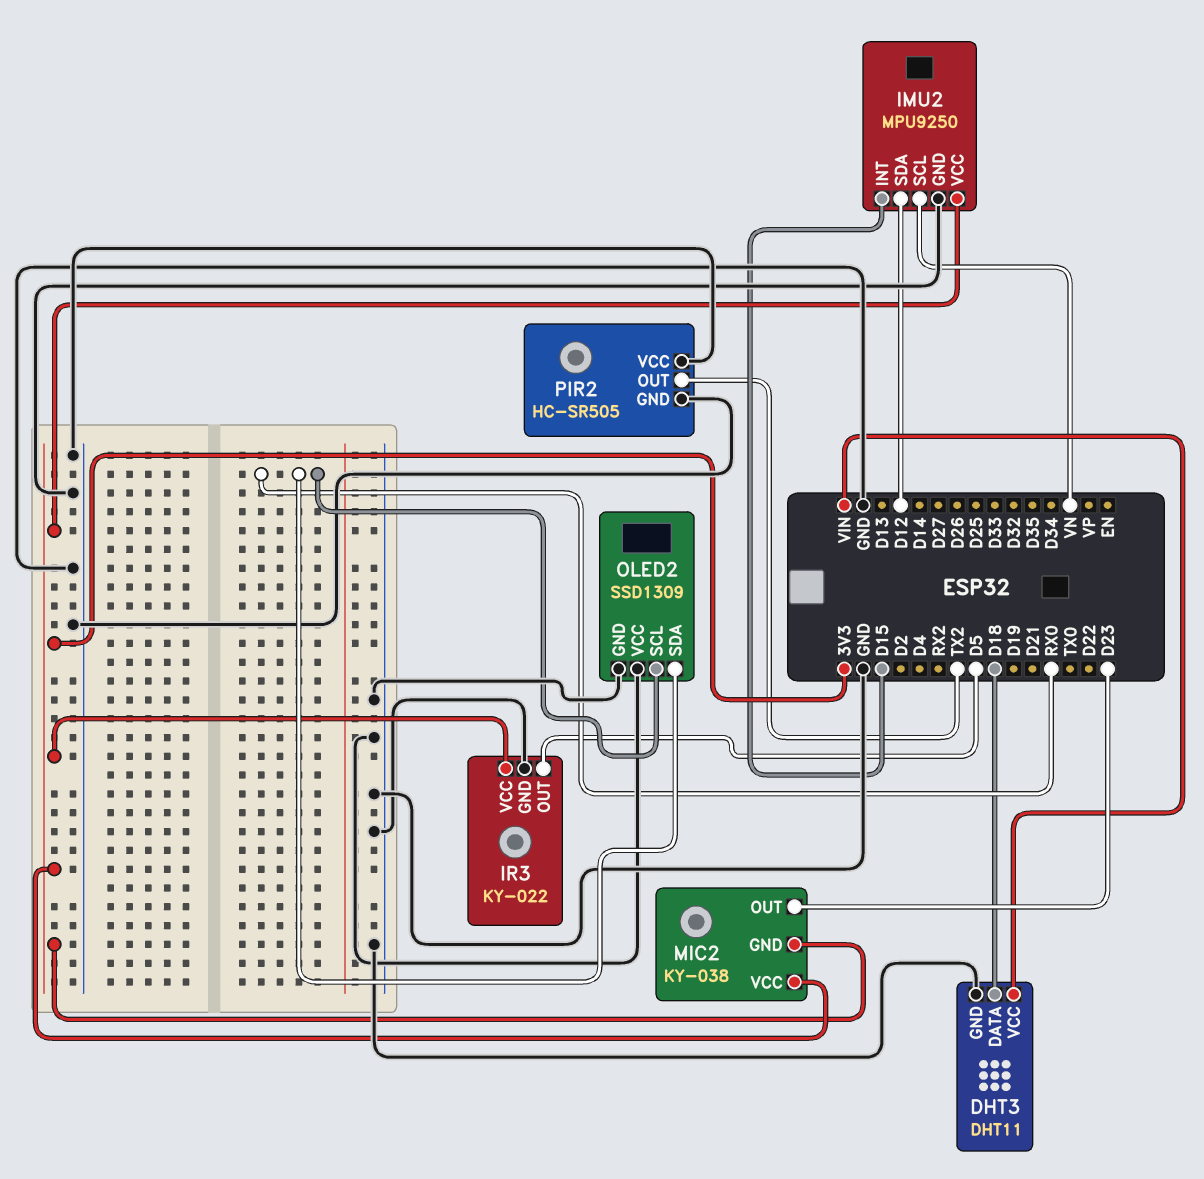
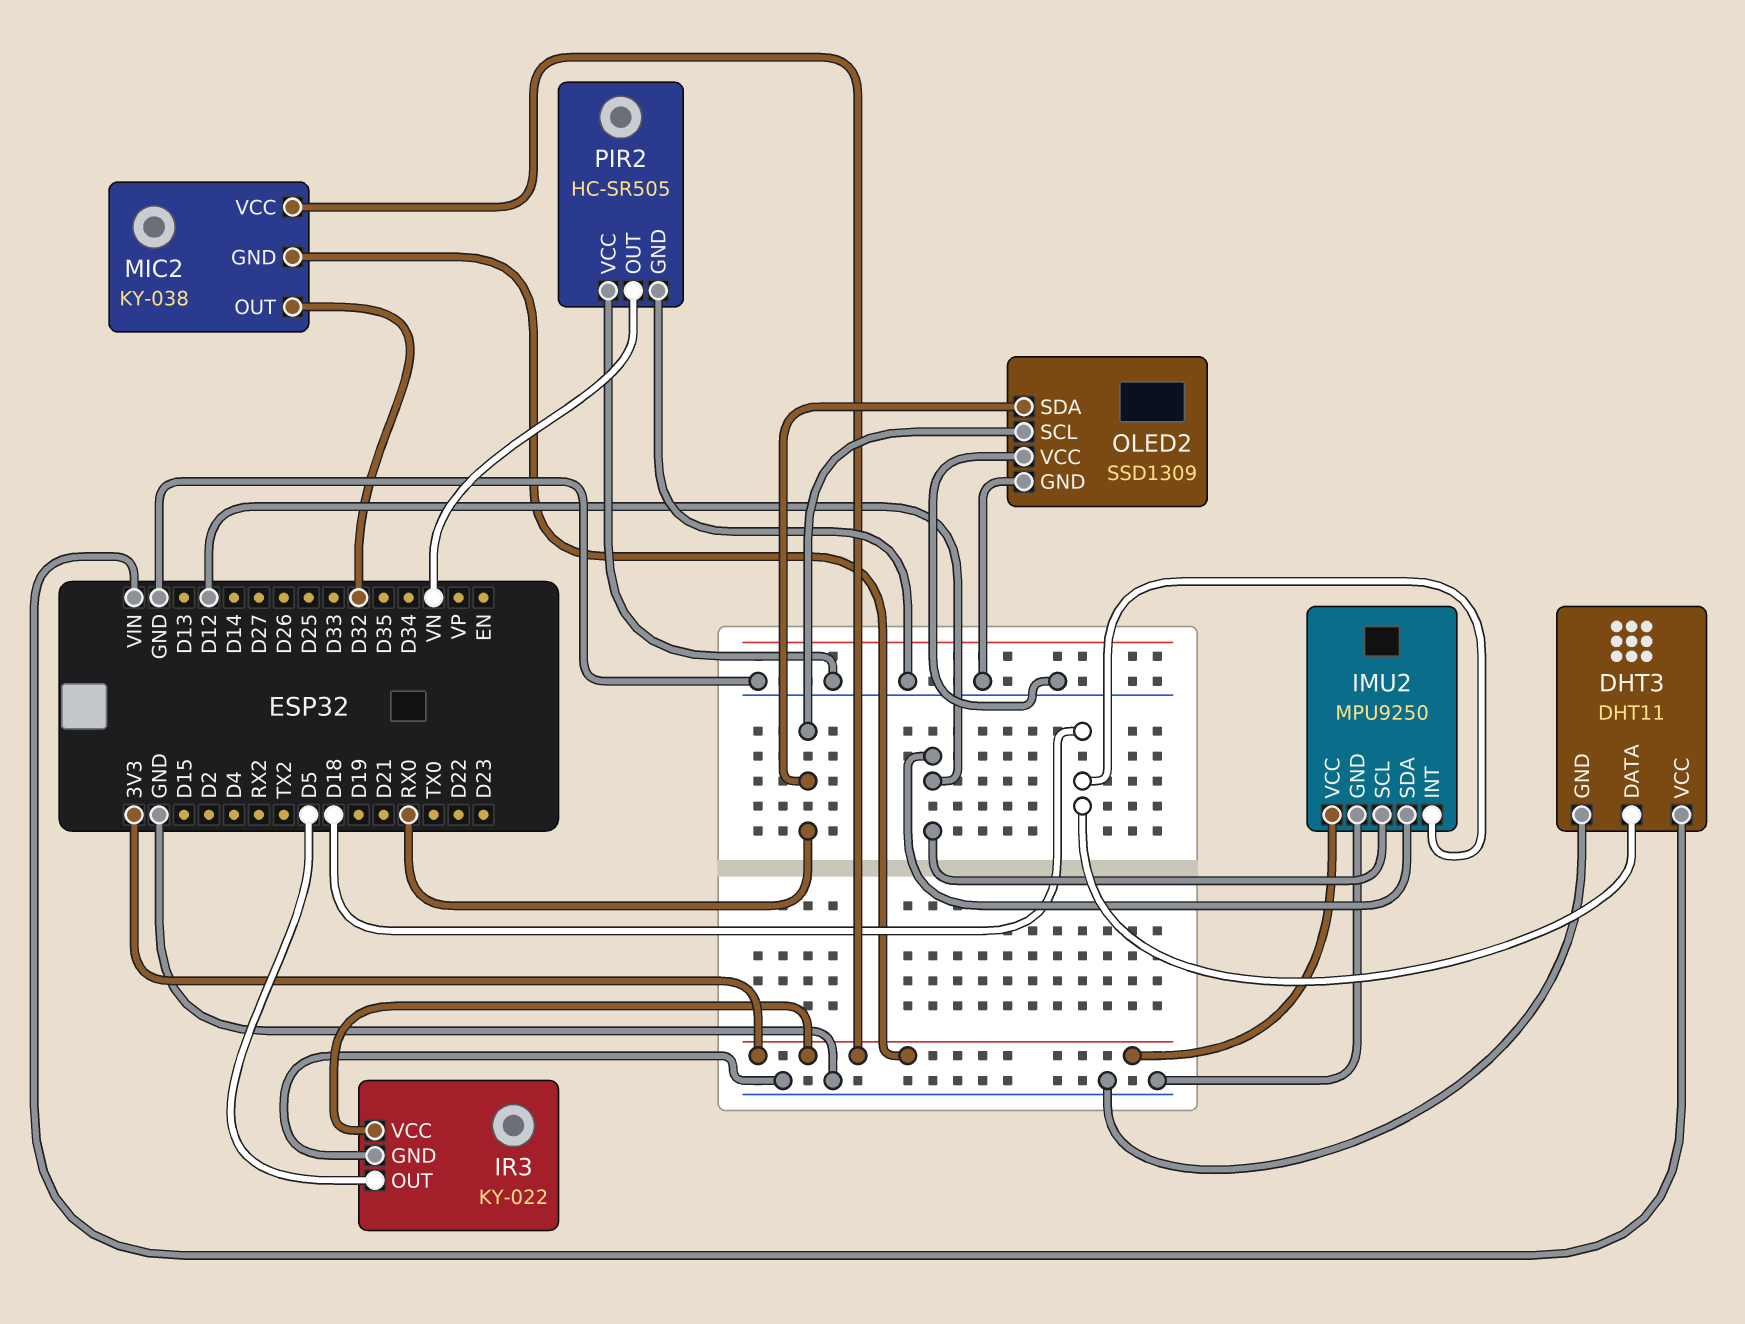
IMU2 pin INT: D15 -> D18
IMU2 pin SCL: VN -> D12
MIC2 pin OUT: D23 -> D32
PIR2 pin OUT: TX2 -> VN

